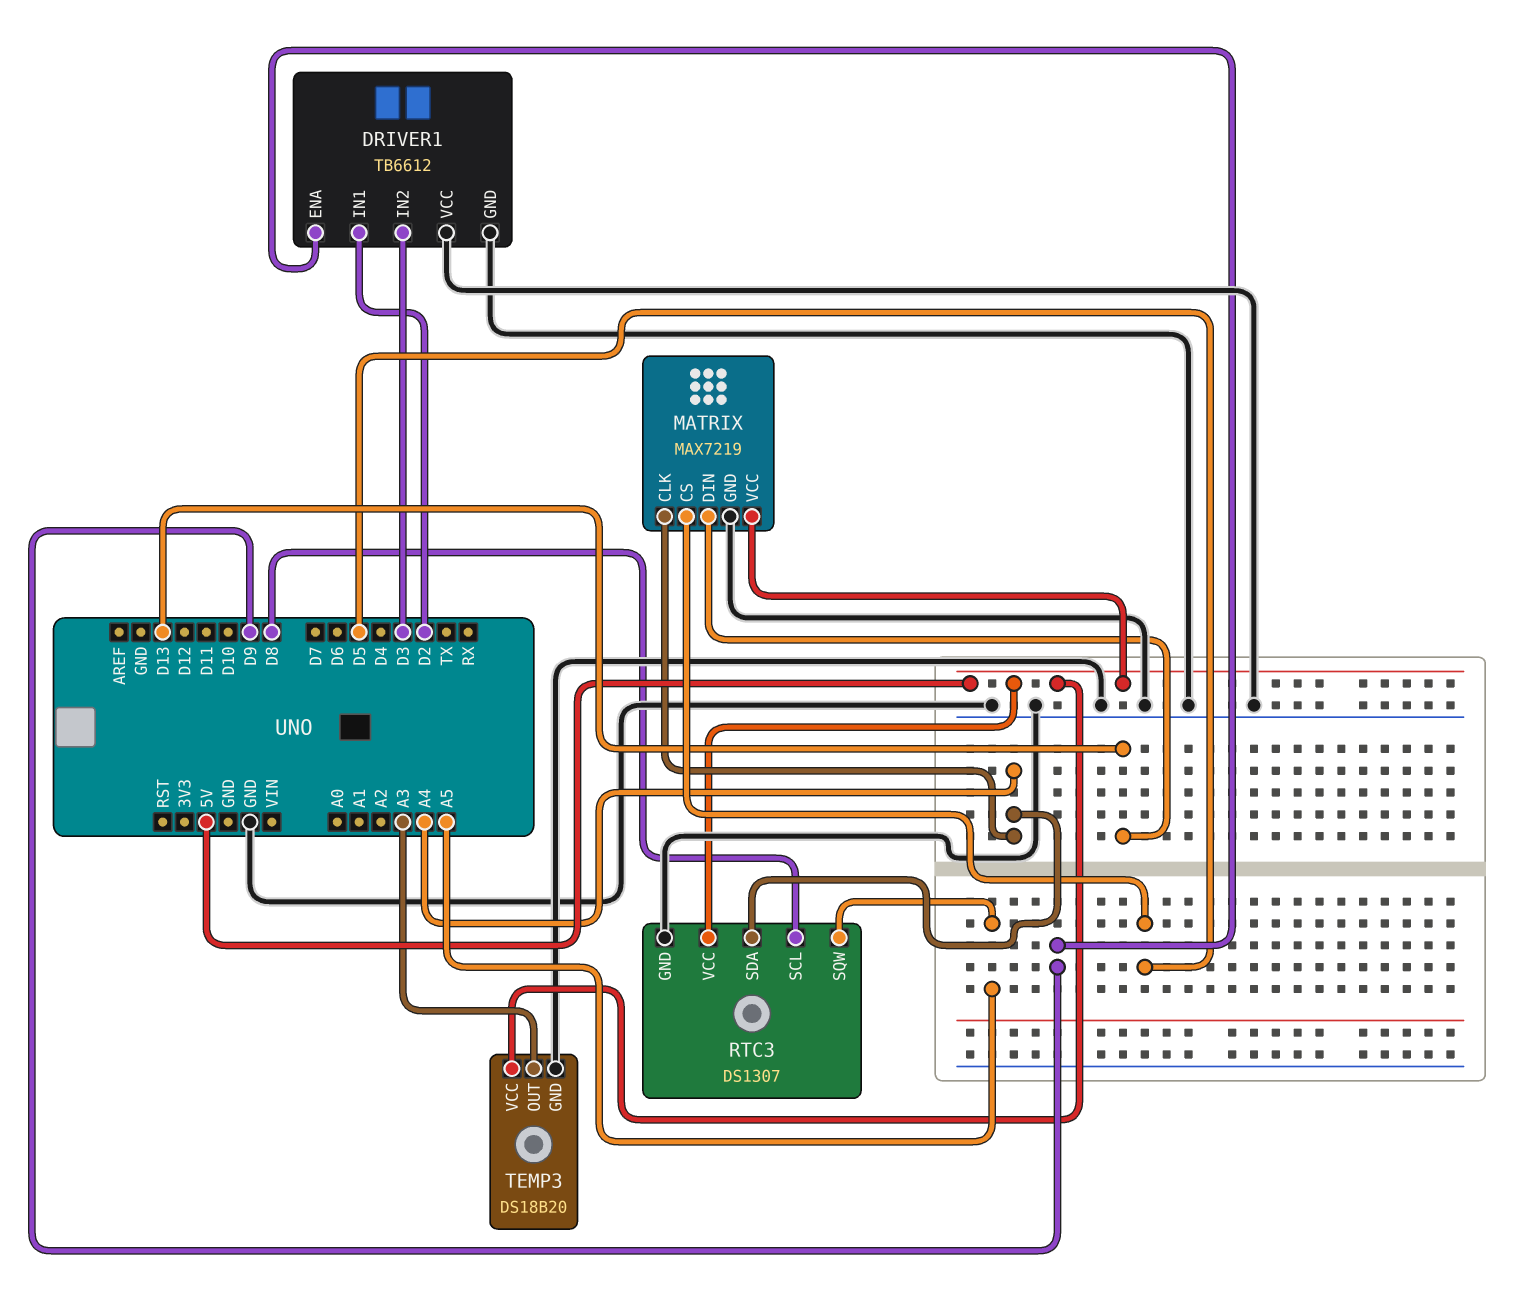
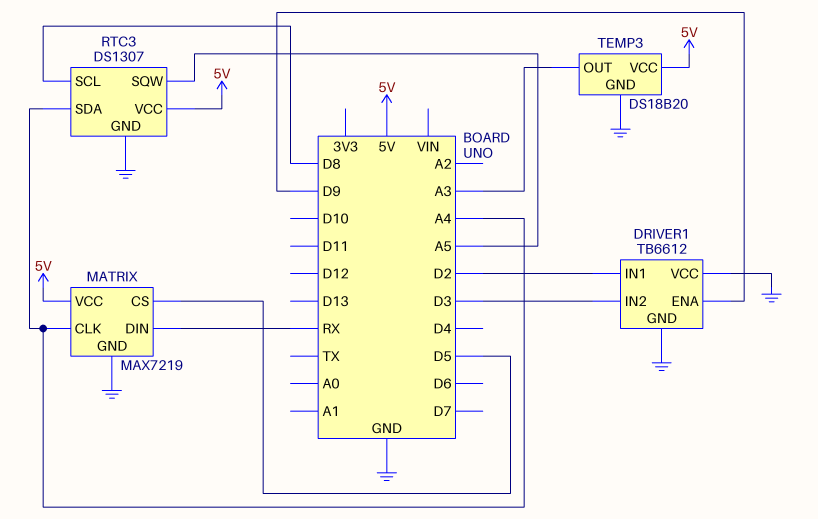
MATRIX pin DIN: D13 -> RX

